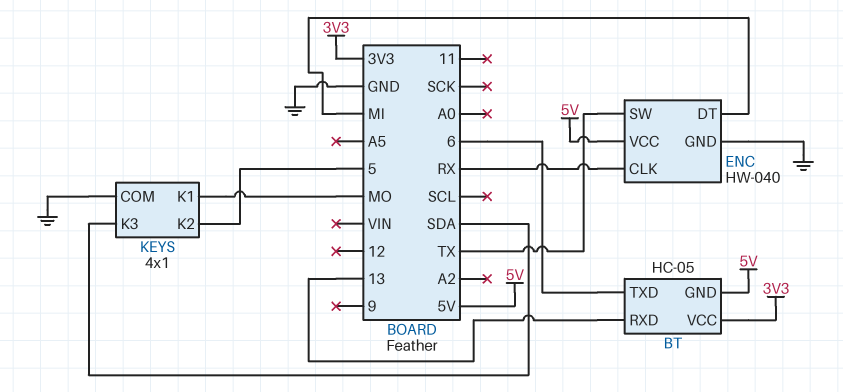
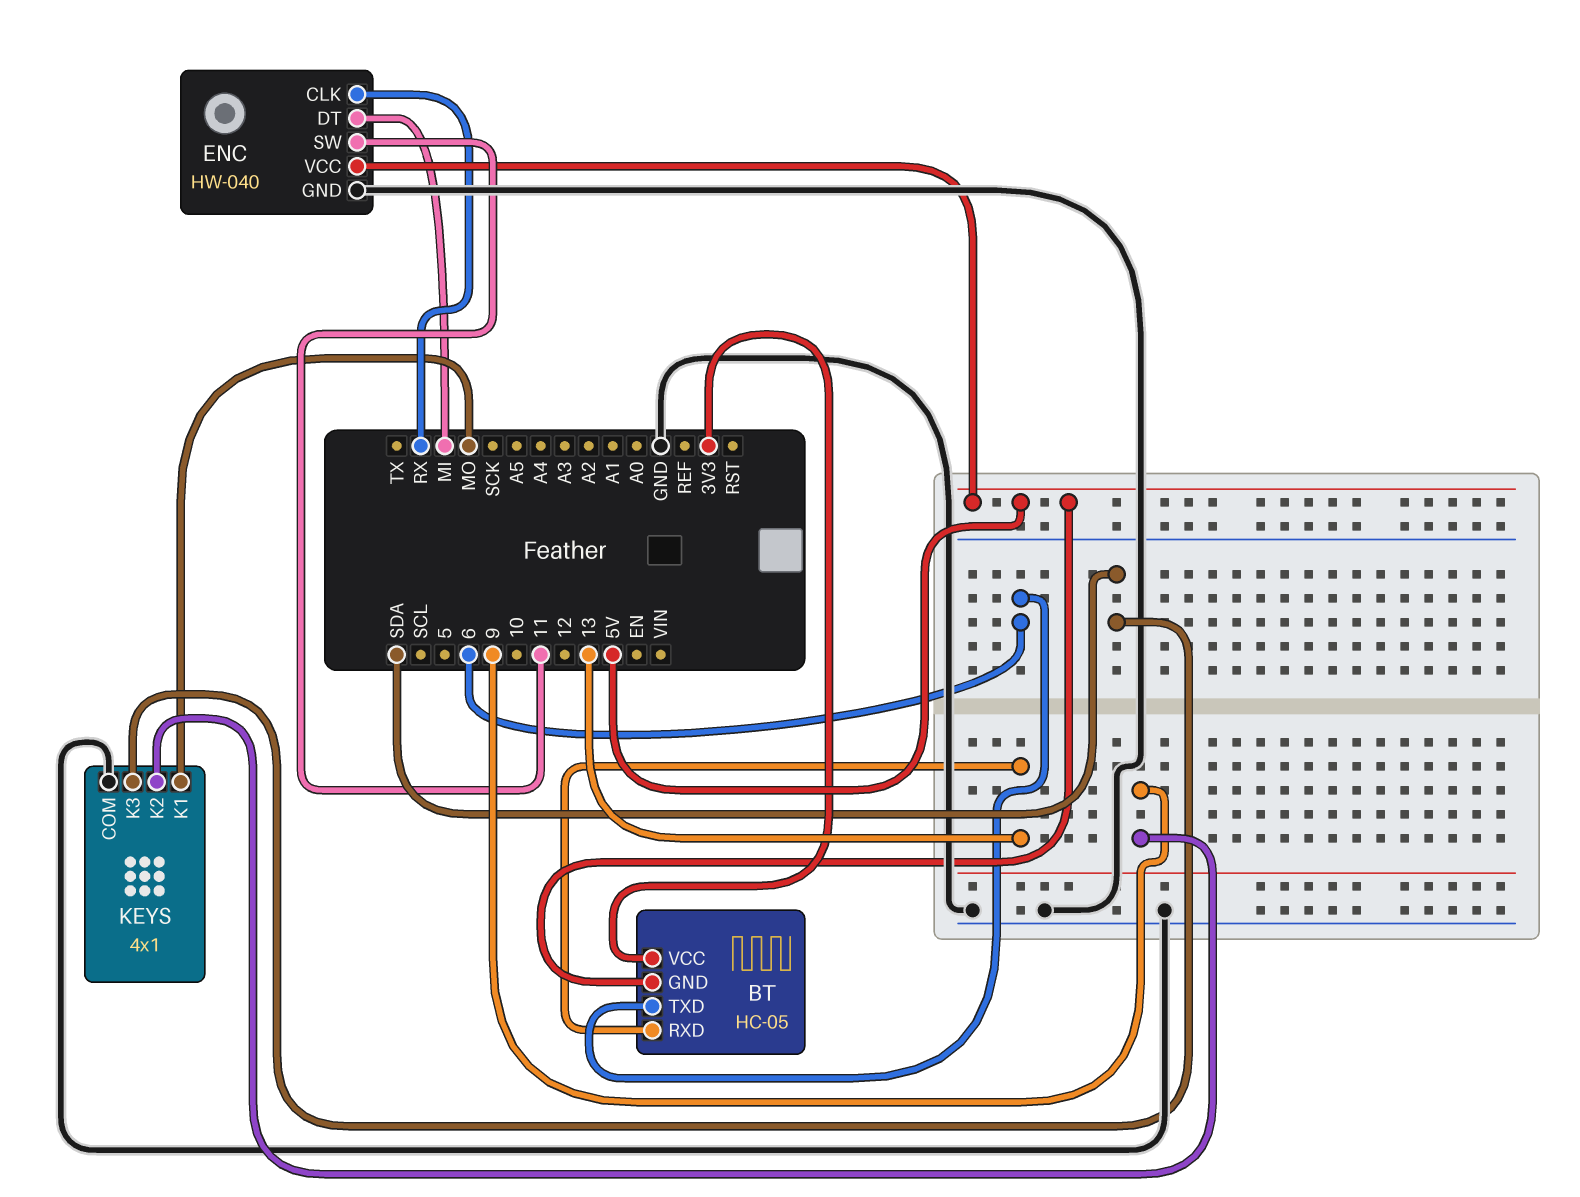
ENC pin SW: TX -> 11
KEYS pin K2: 5 -> 9

